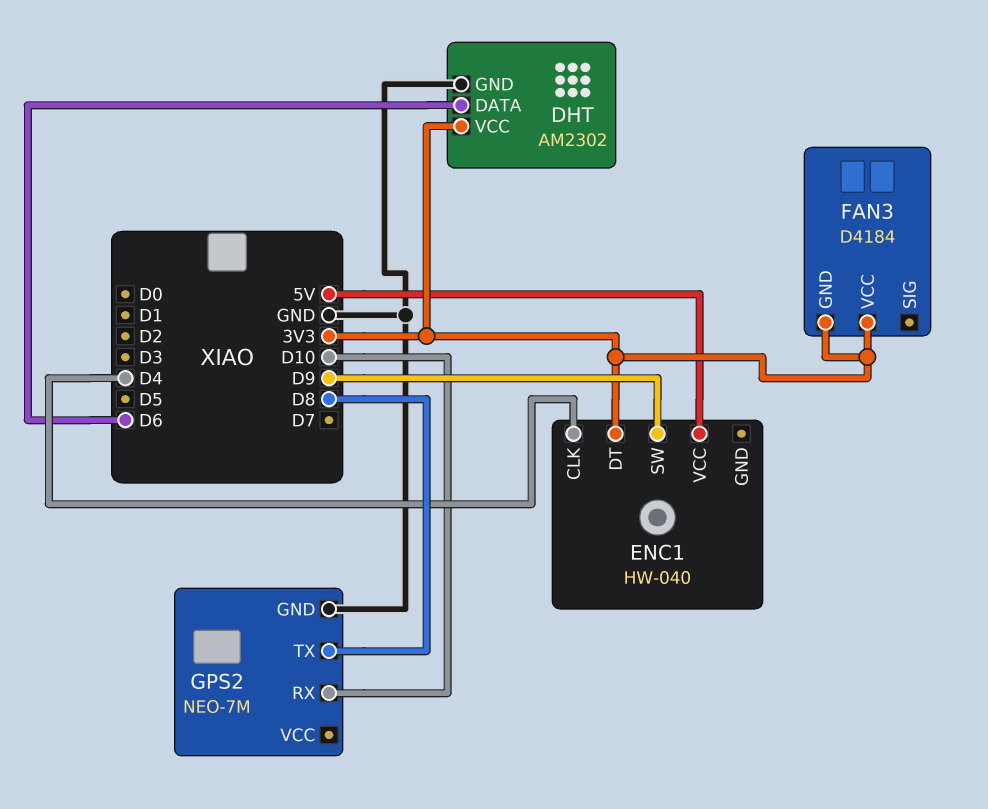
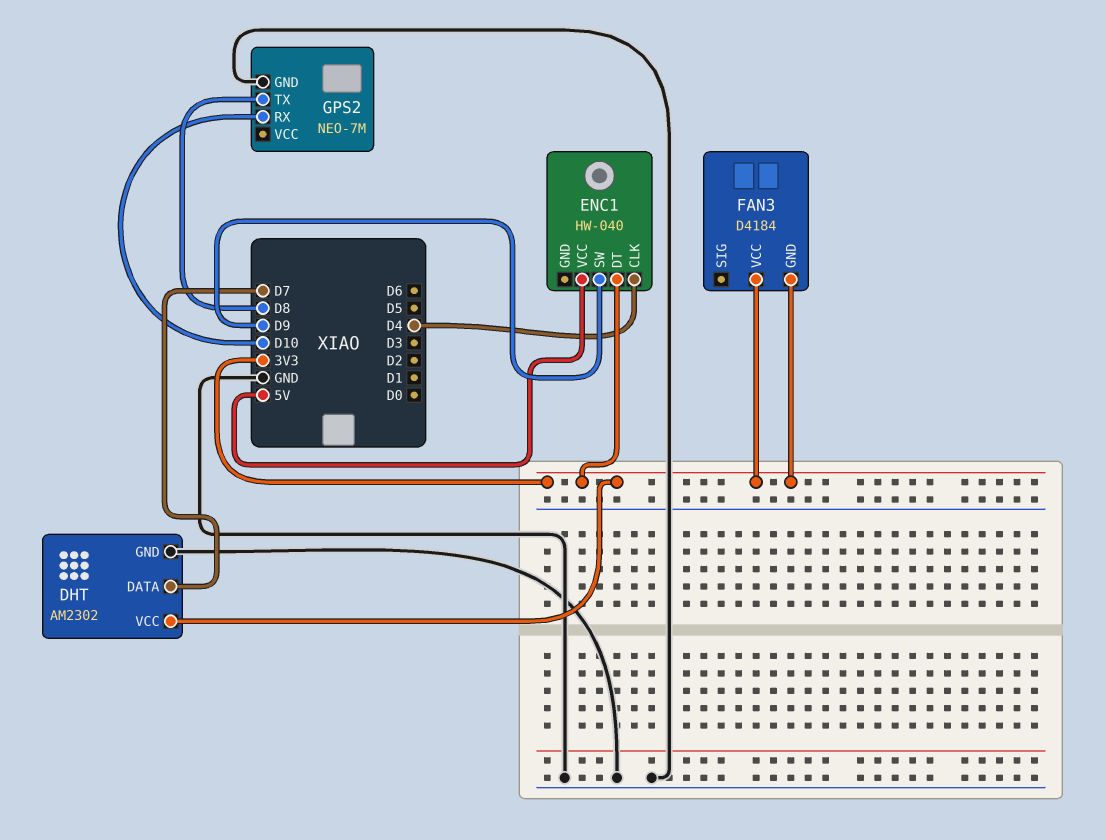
DHT pin DATA: D6 -> D7

